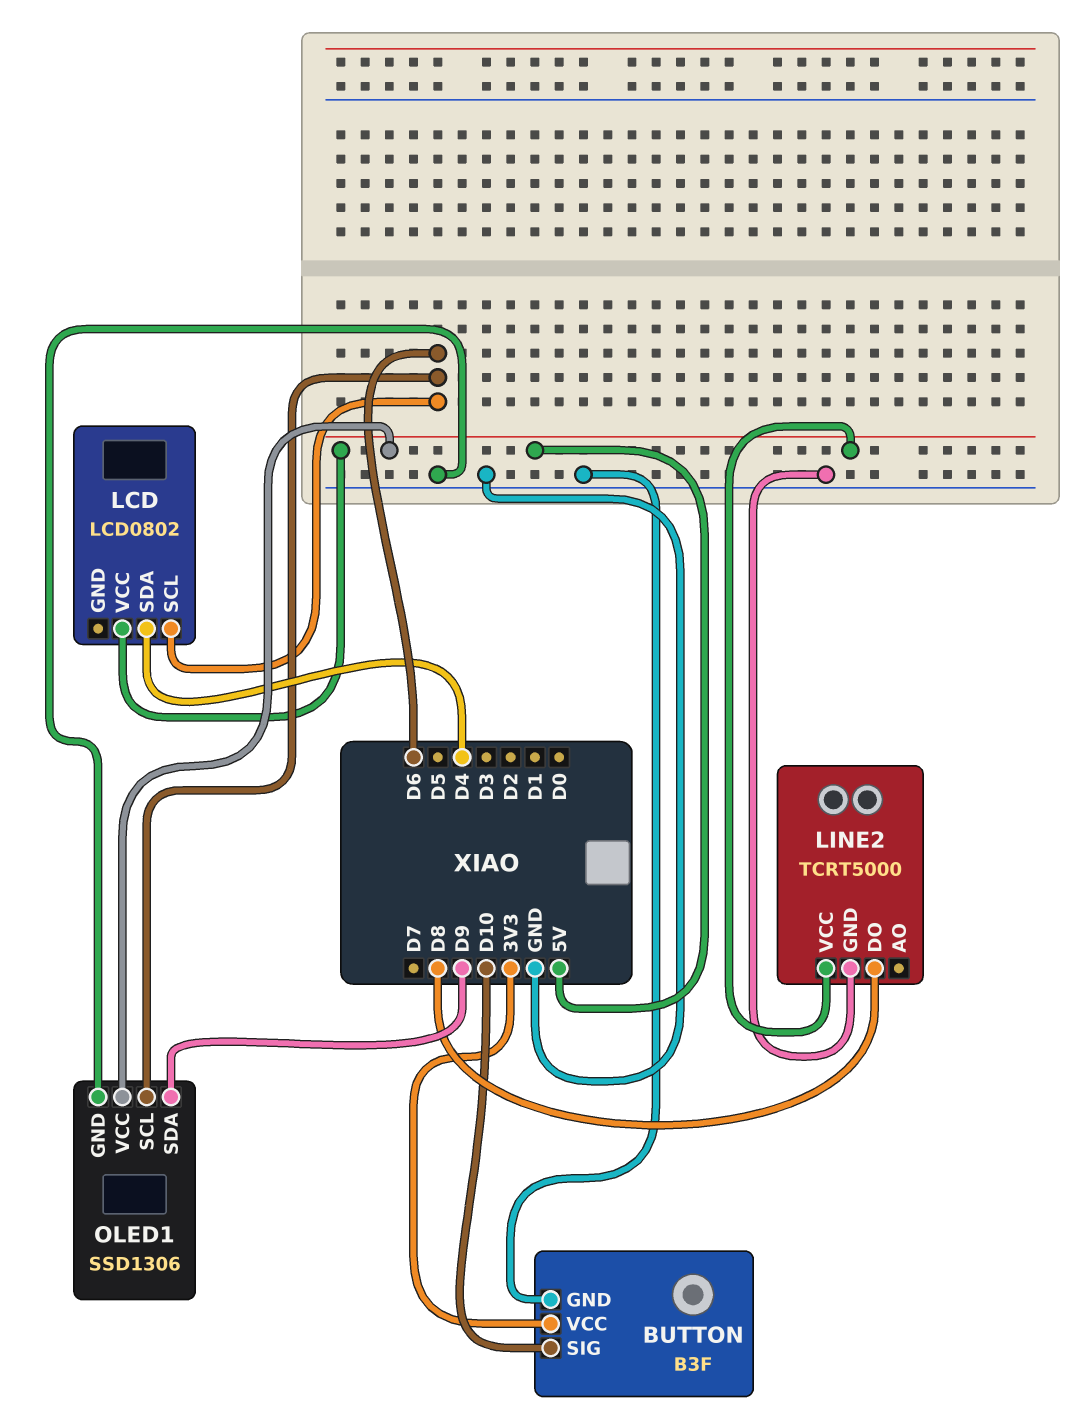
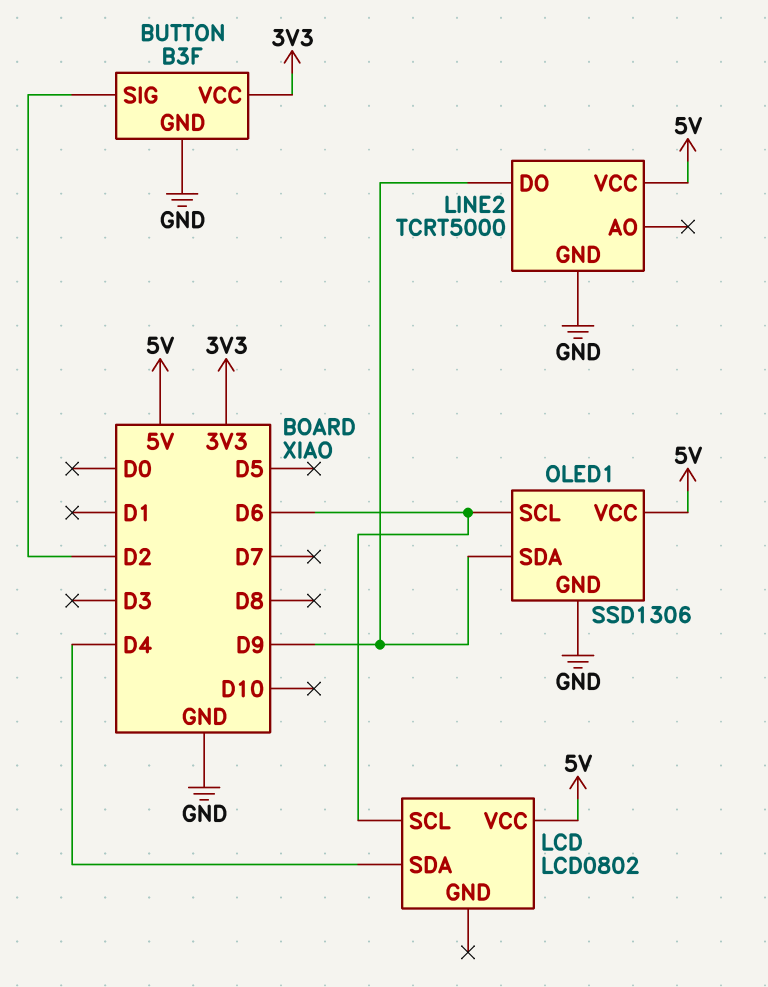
BUTTON pin SIG: D10 -> D2
LINE2 pin DO: D8 -> D9

